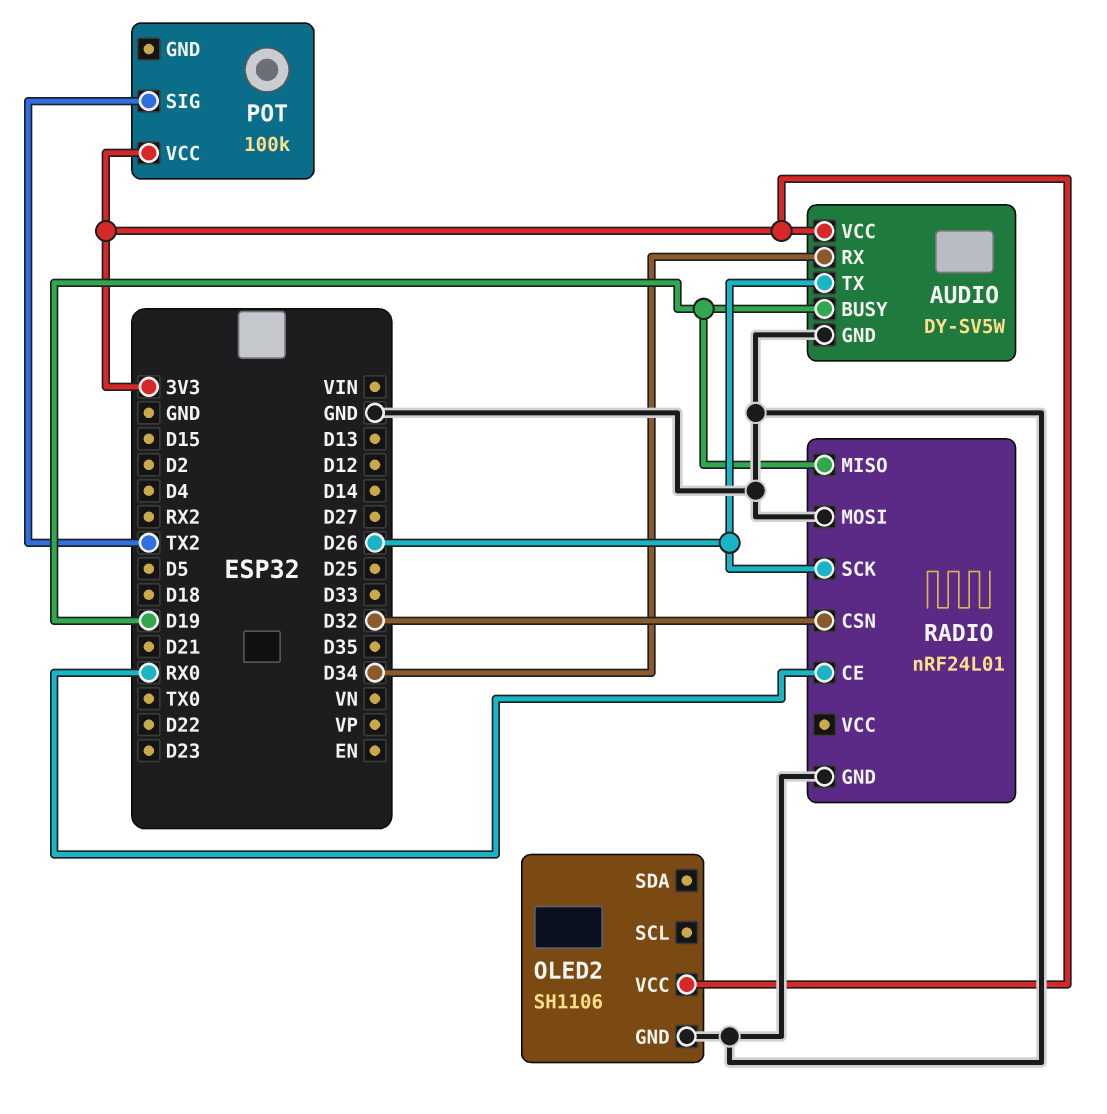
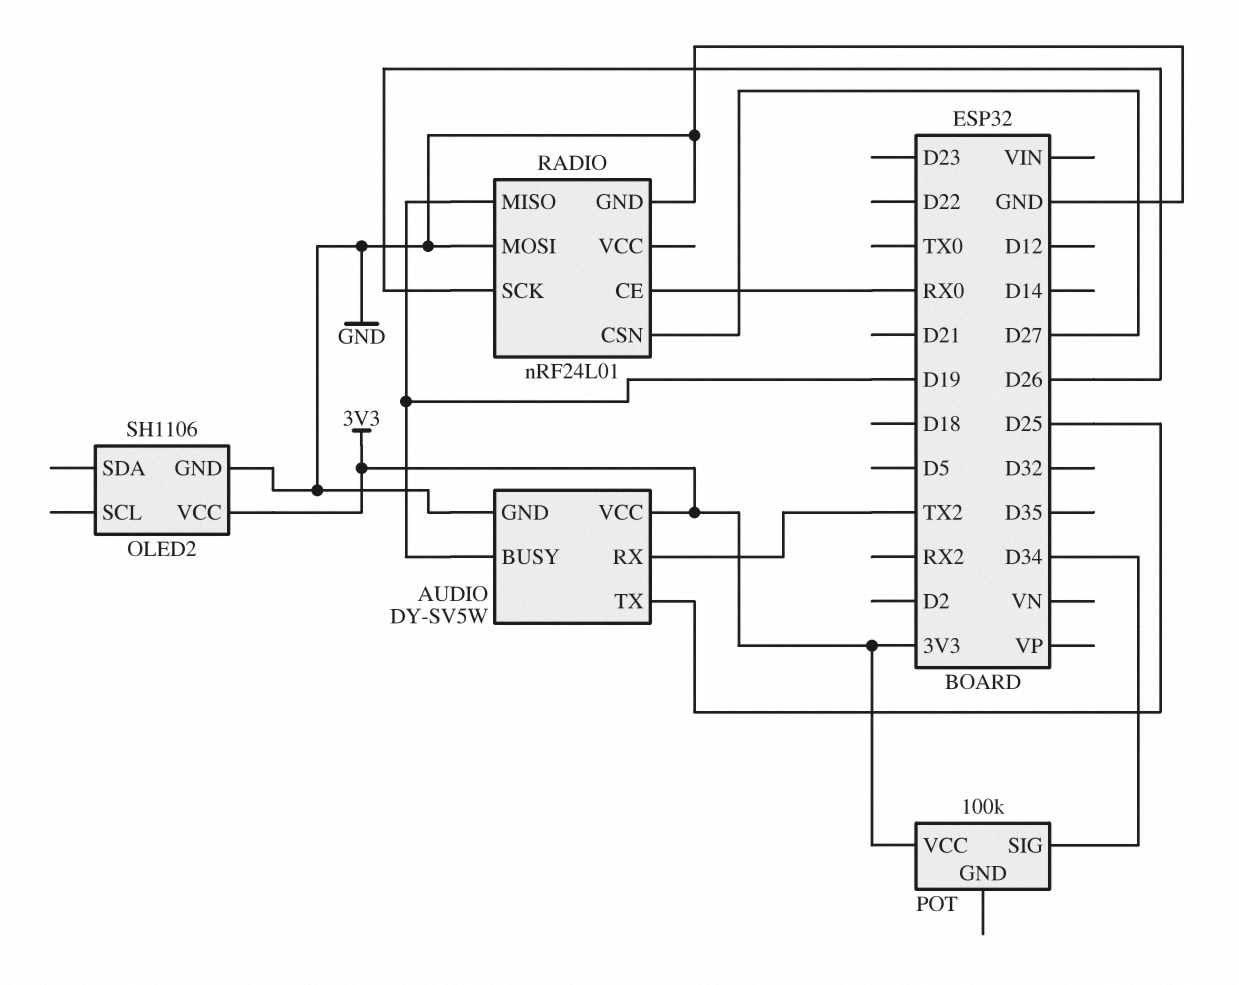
AUDIO pin RX: D34 -> TX2
AUDIO pin TX: D26 -> D25
POT pin SIG: TX2 -> D34
RADIO pin CSN: D32 -> D27

